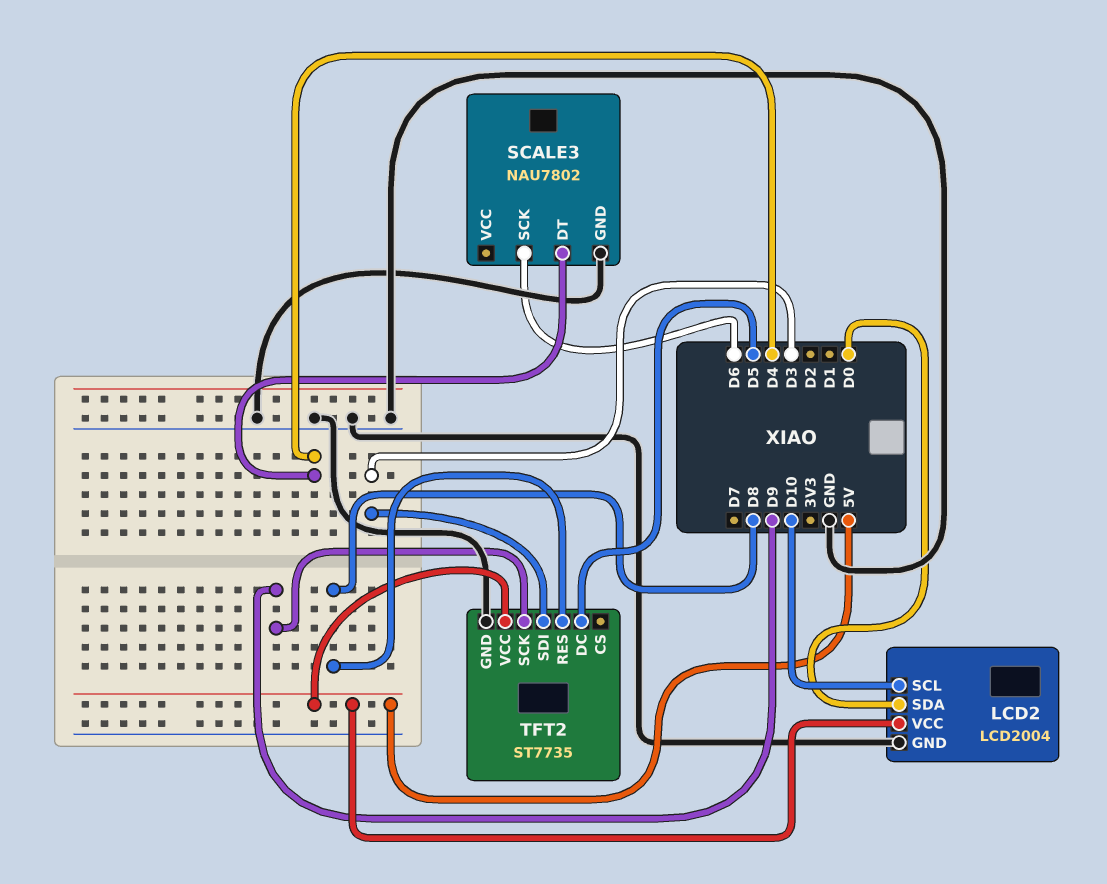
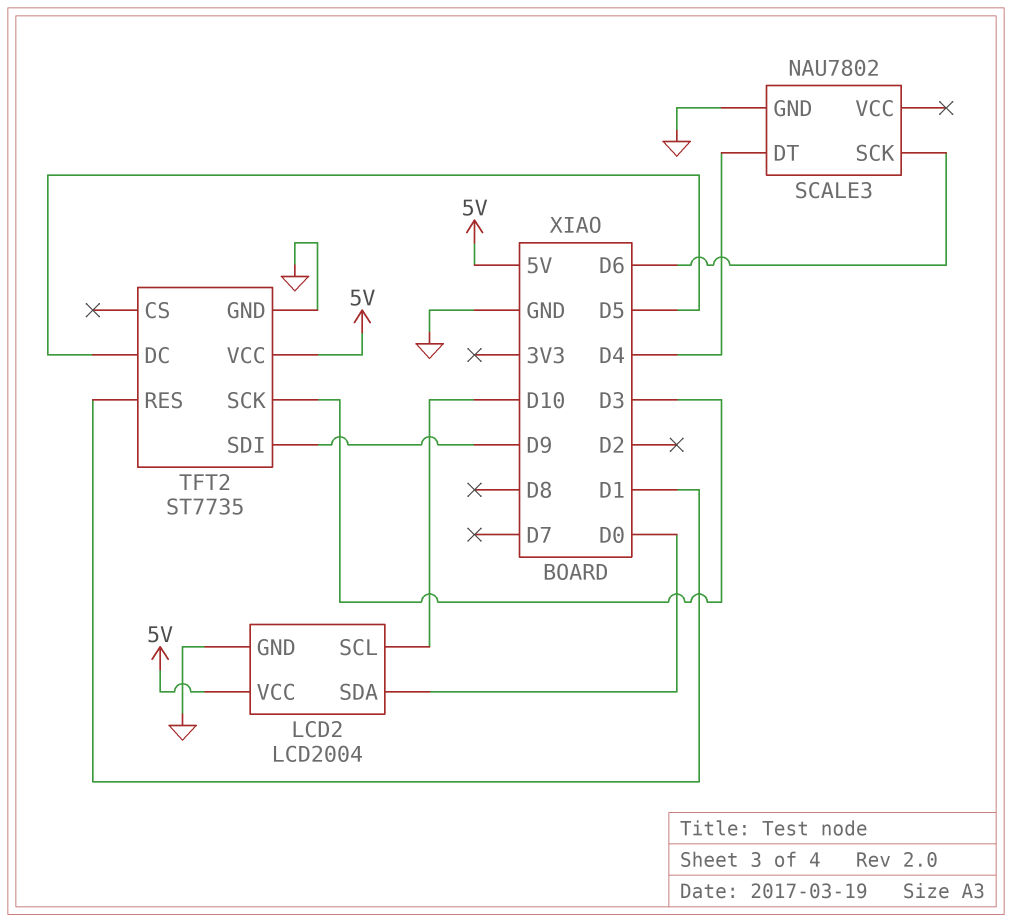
TFT2 pin RES: D8 -> D1
TFT2 pin SCK: D9 -> D3
TFT2 pin SDI: D3 -> D9

